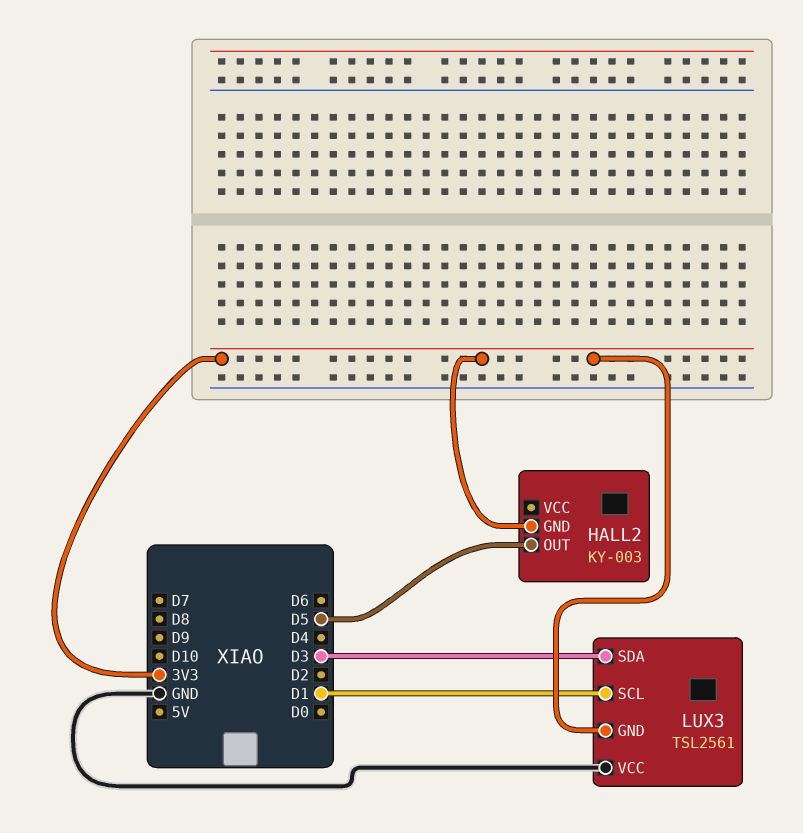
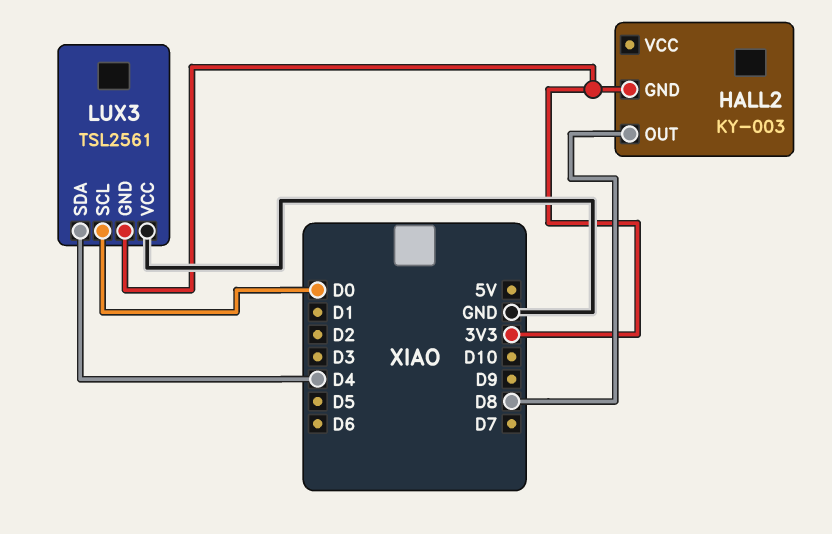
HALL2 pin OUT: D5 -> D8
LUX3 pin SCL: D1 -> D0
LUX3 pin SDA: D3 -> D4

